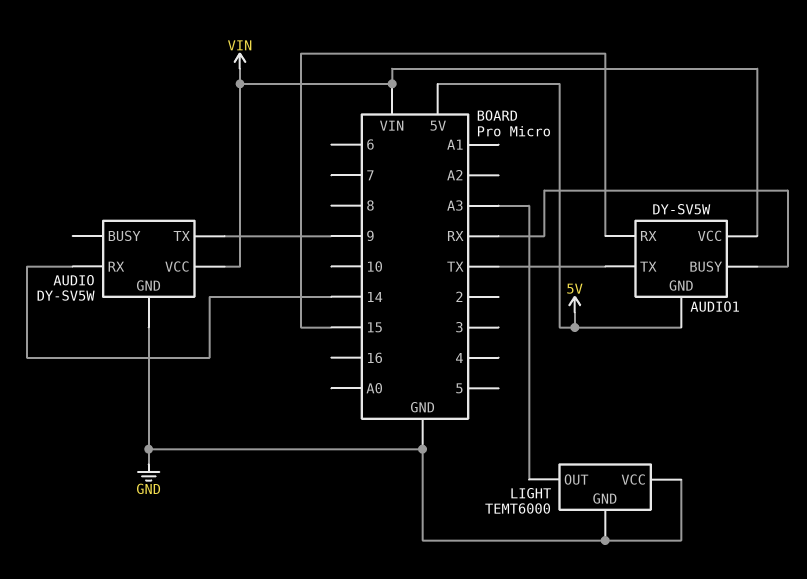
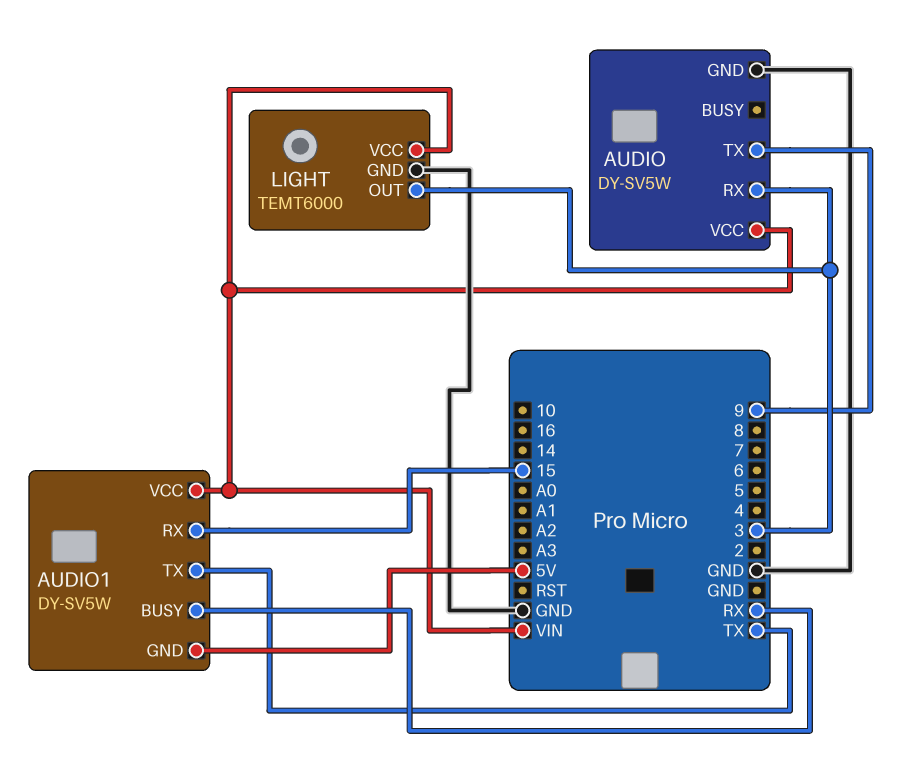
AUDIO pin RX: 14 -> 3
LIGHT pin OUT: A3 -> 3
LIGHT pin VCC: GND -> VIN

